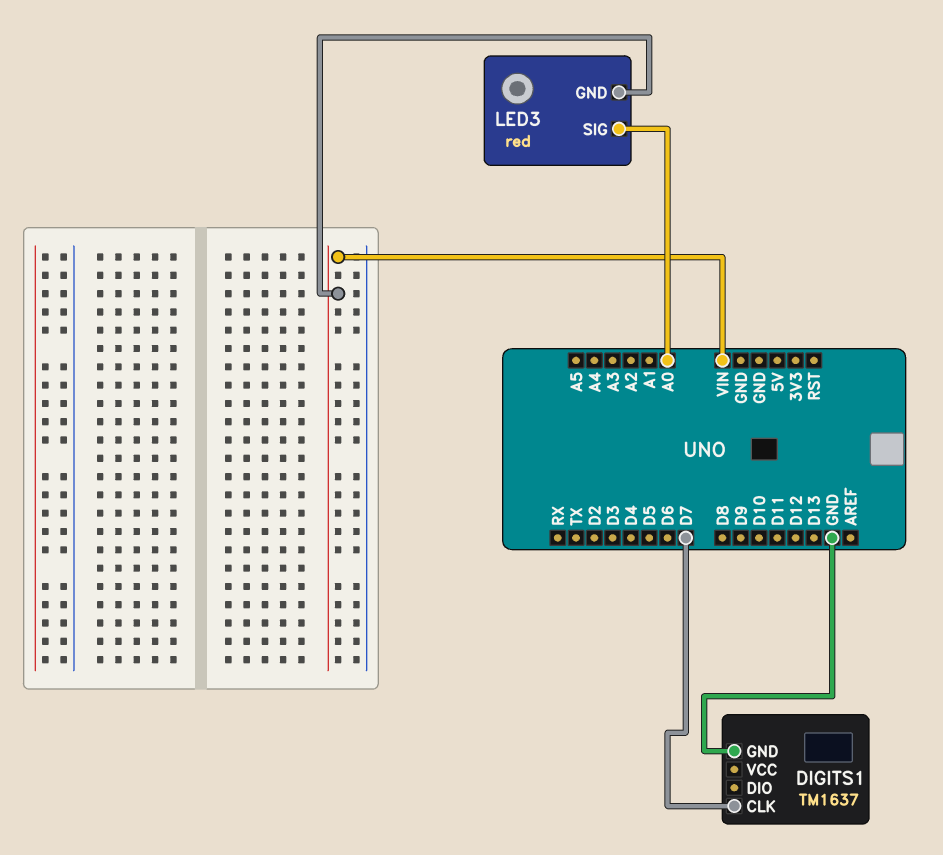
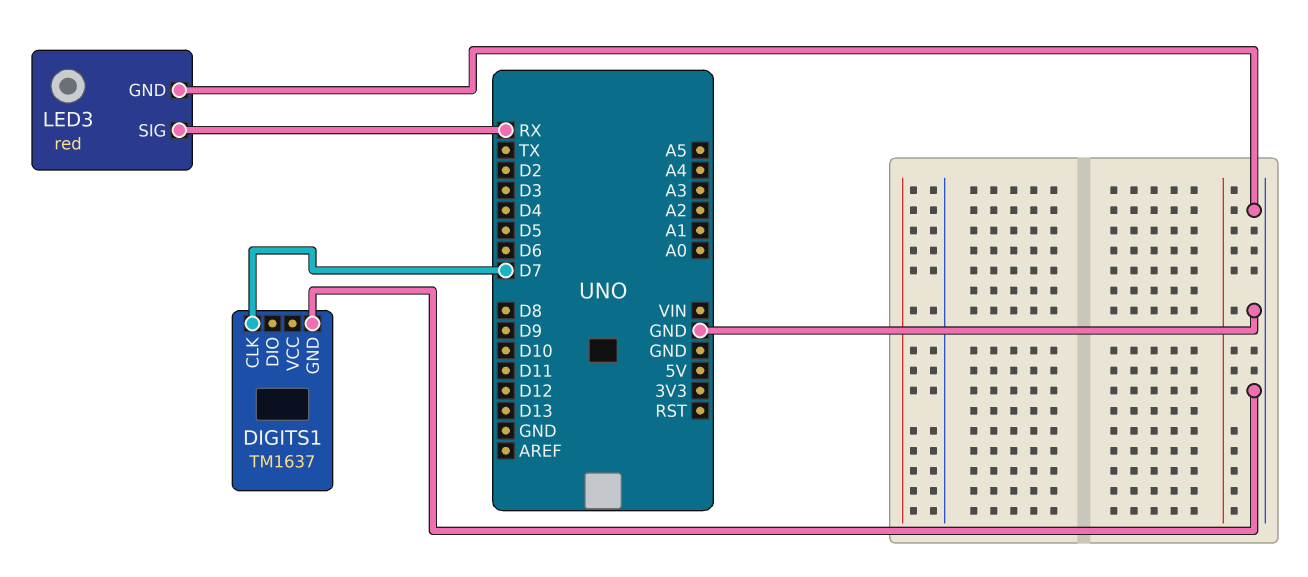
LED3 pin GND: VIN -> GND
LED3 pin SIG: A0 -> RX

